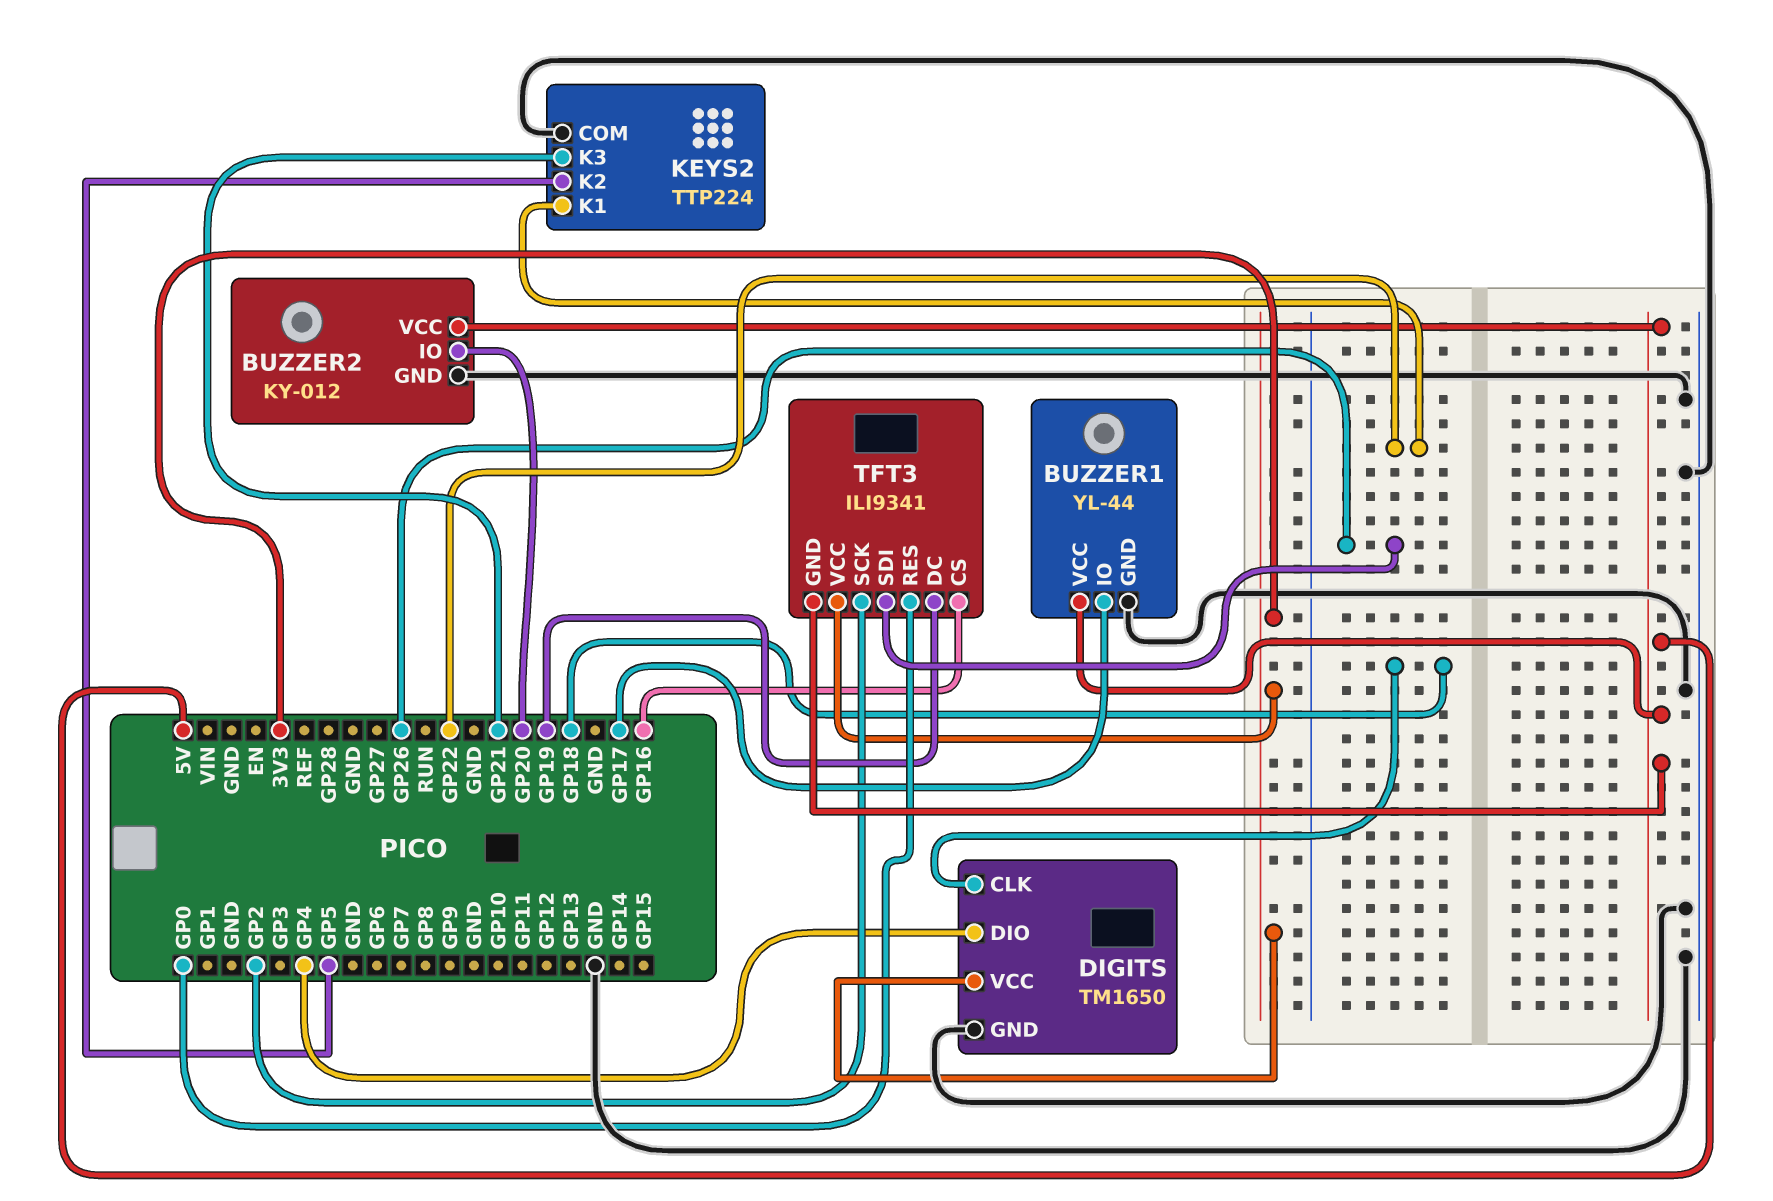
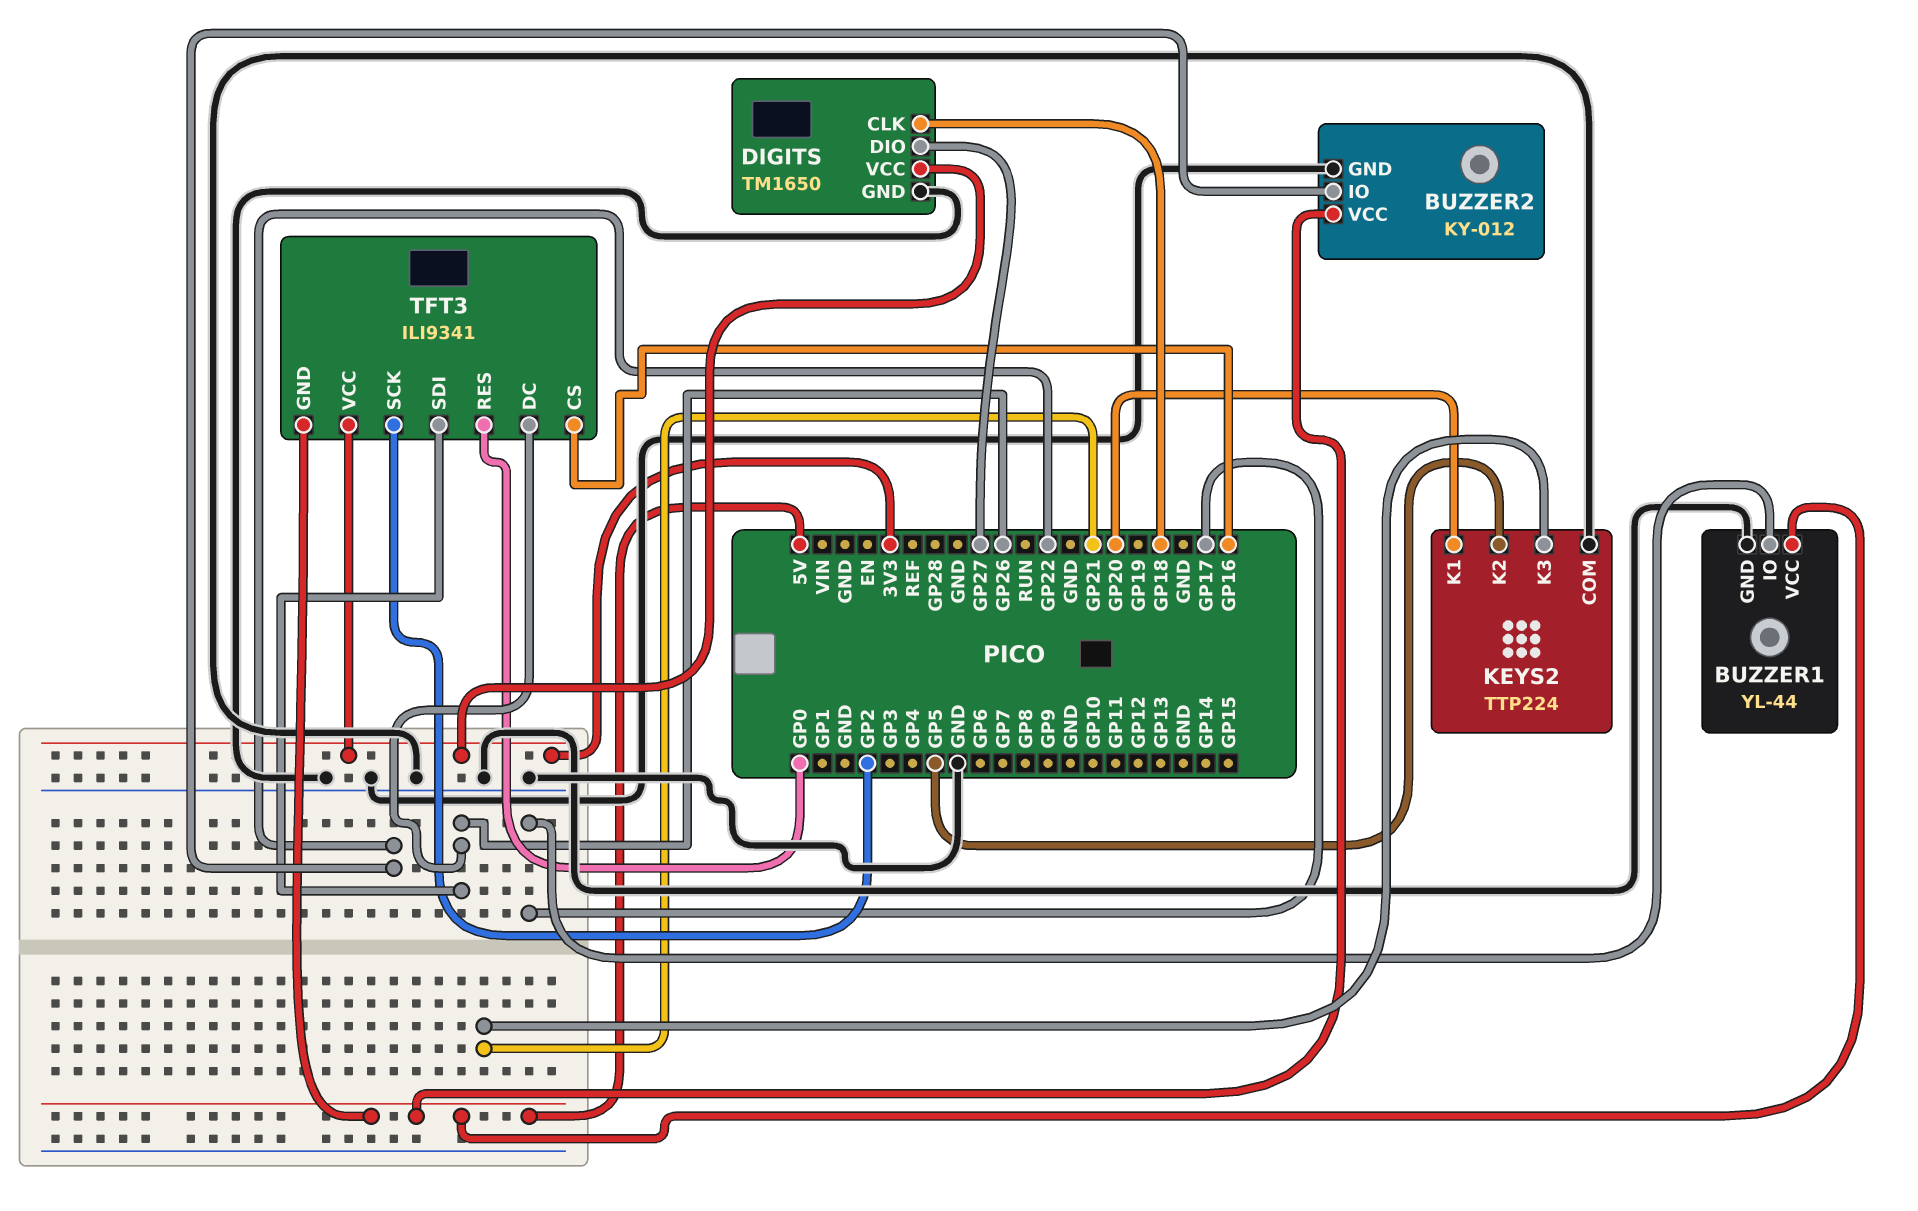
BUZZER2 pin IO: GP20 -> GP22
DIGITS pin DIO: GP4 -> GP27
KEYS2 pin K1: GP22 -> GP20
TFT3 pin DC: GP19 -> GP26

